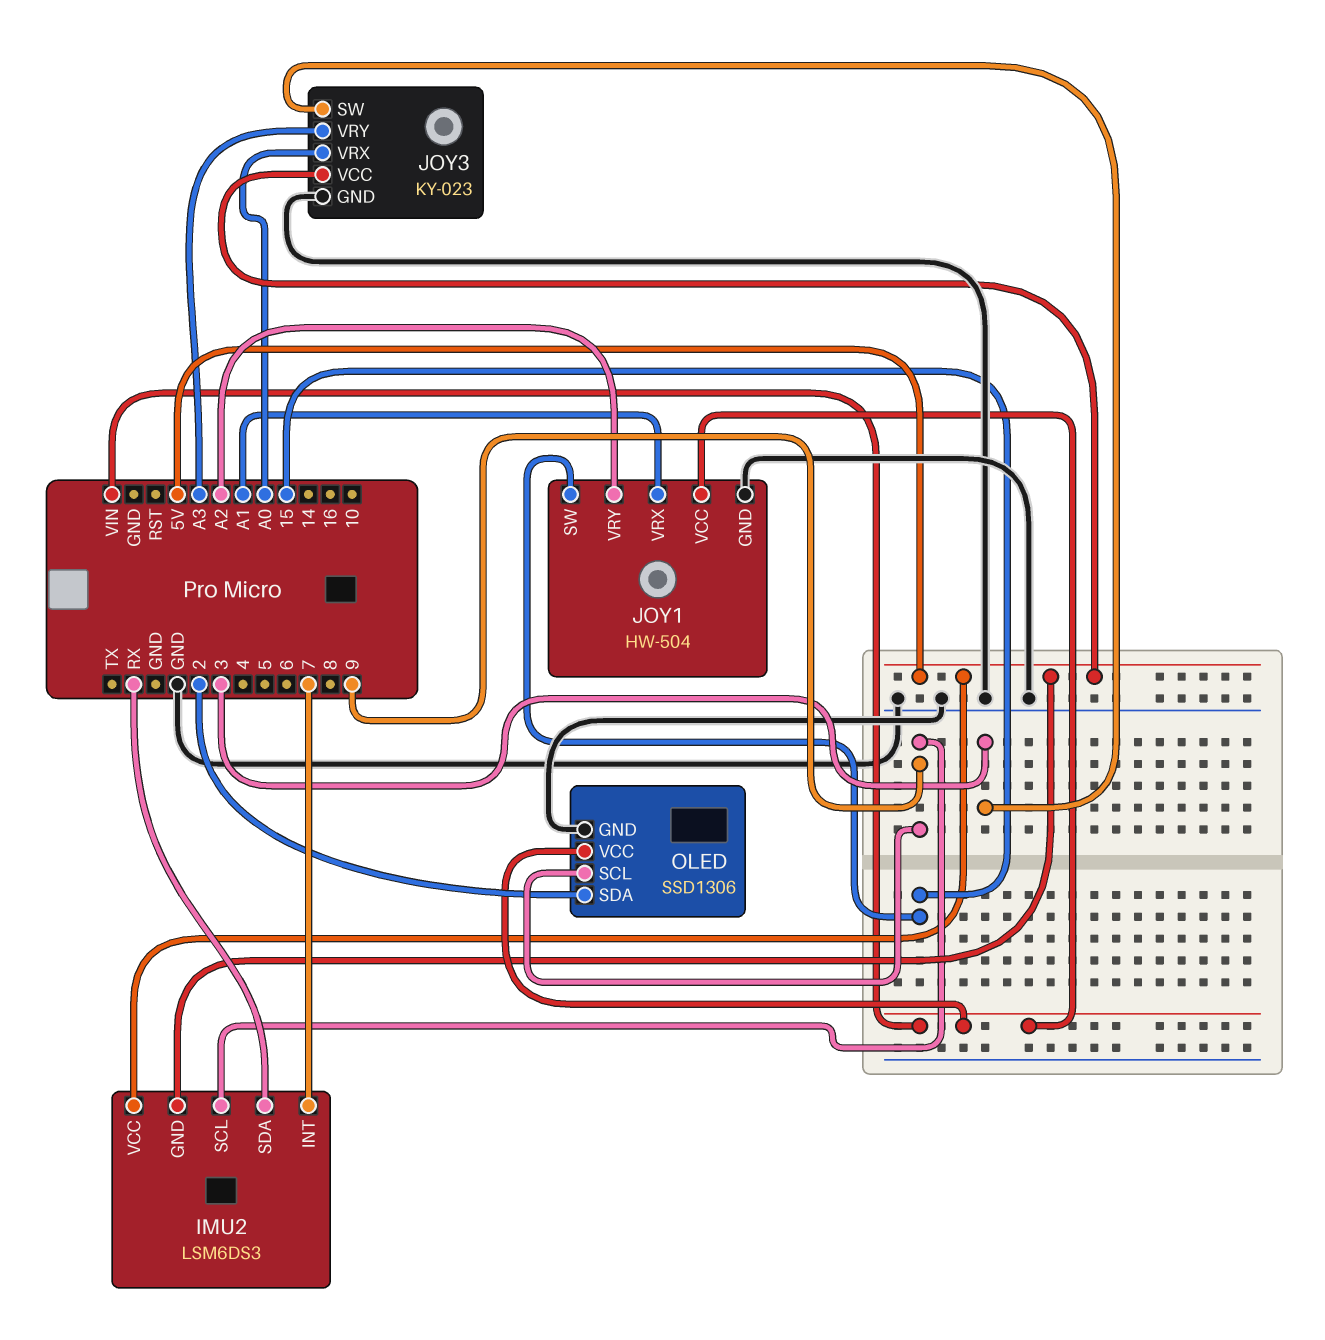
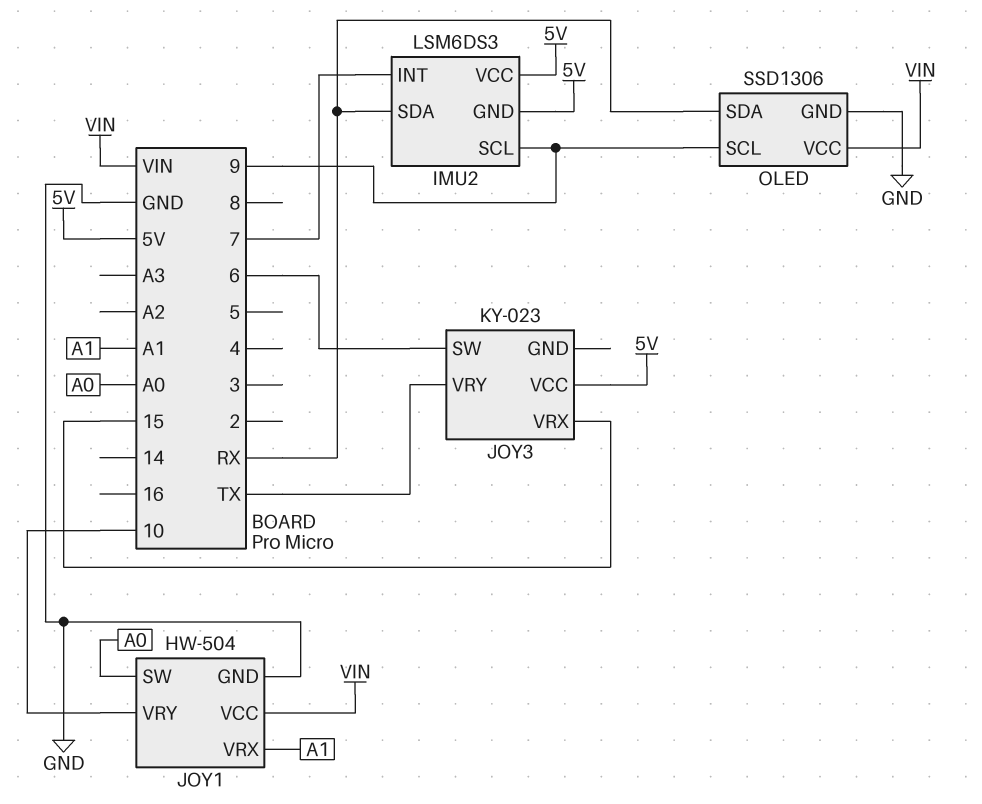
JOY1 pin SW: 15 -> A0
JOY1 pin VRY: A2 -> 10
JOY3 pin GND: GND -> none
JOY3 pin SW: 3 -> 6
JOY3 pin VRX: A0 -> 15
JOY3 pin VRY: A3 -> TX
OLED pin SDA: 2 -> RX

